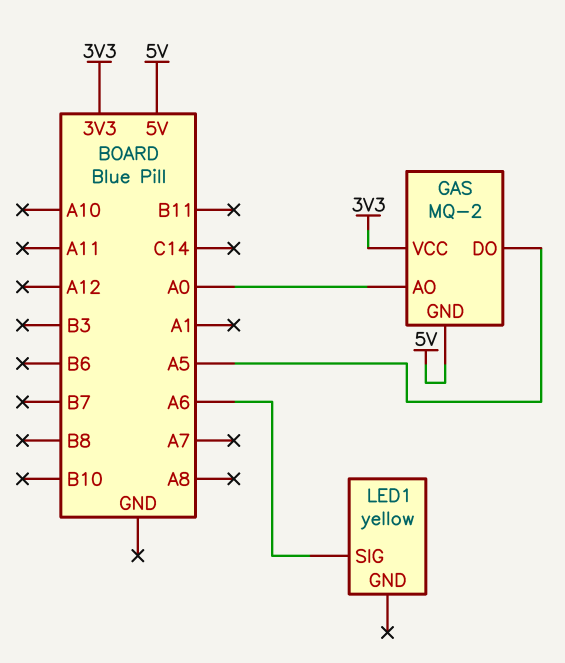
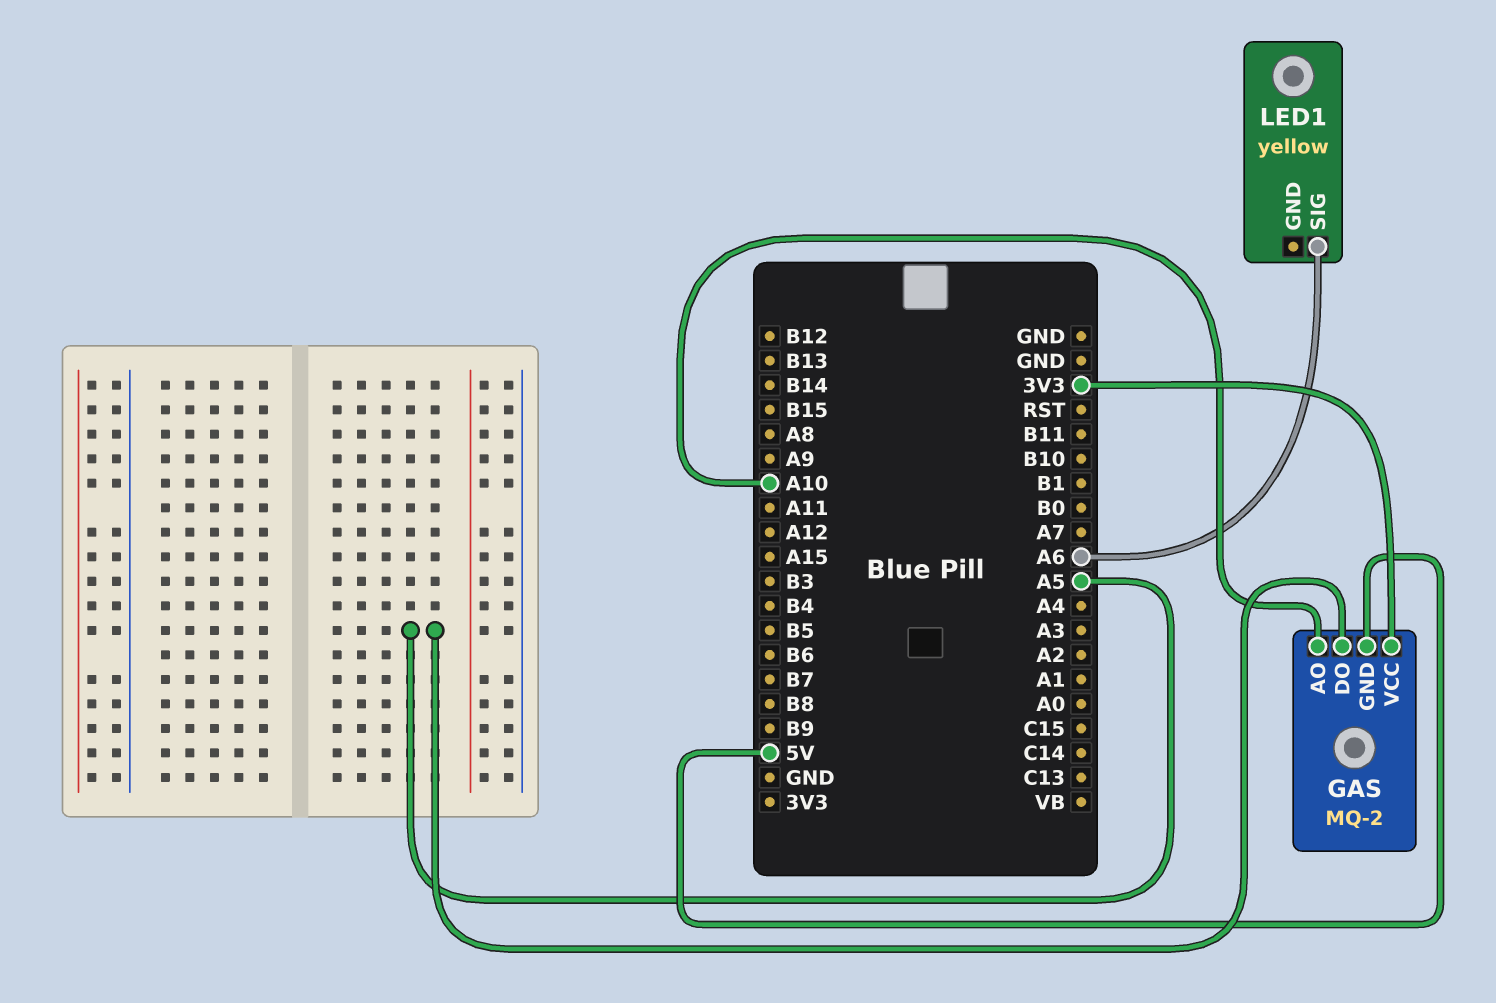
GAS pin AO: A0 -> A10

